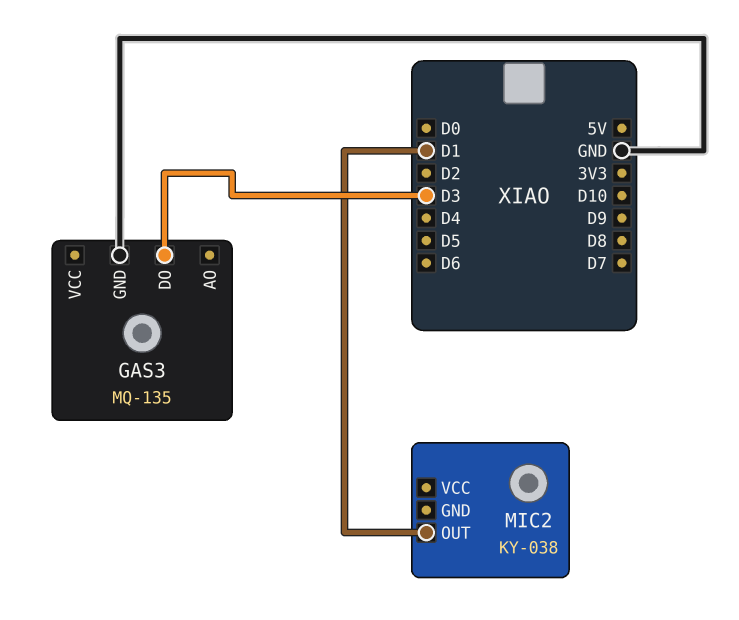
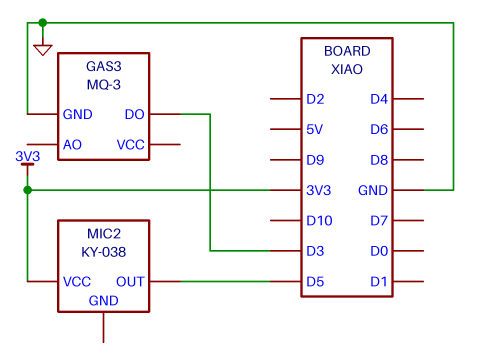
GAS3: MQ-135 -> MQ-3
MIC2 pin OUT: D1 -> D5
MIC2 pin VCC: none -> 3V3

